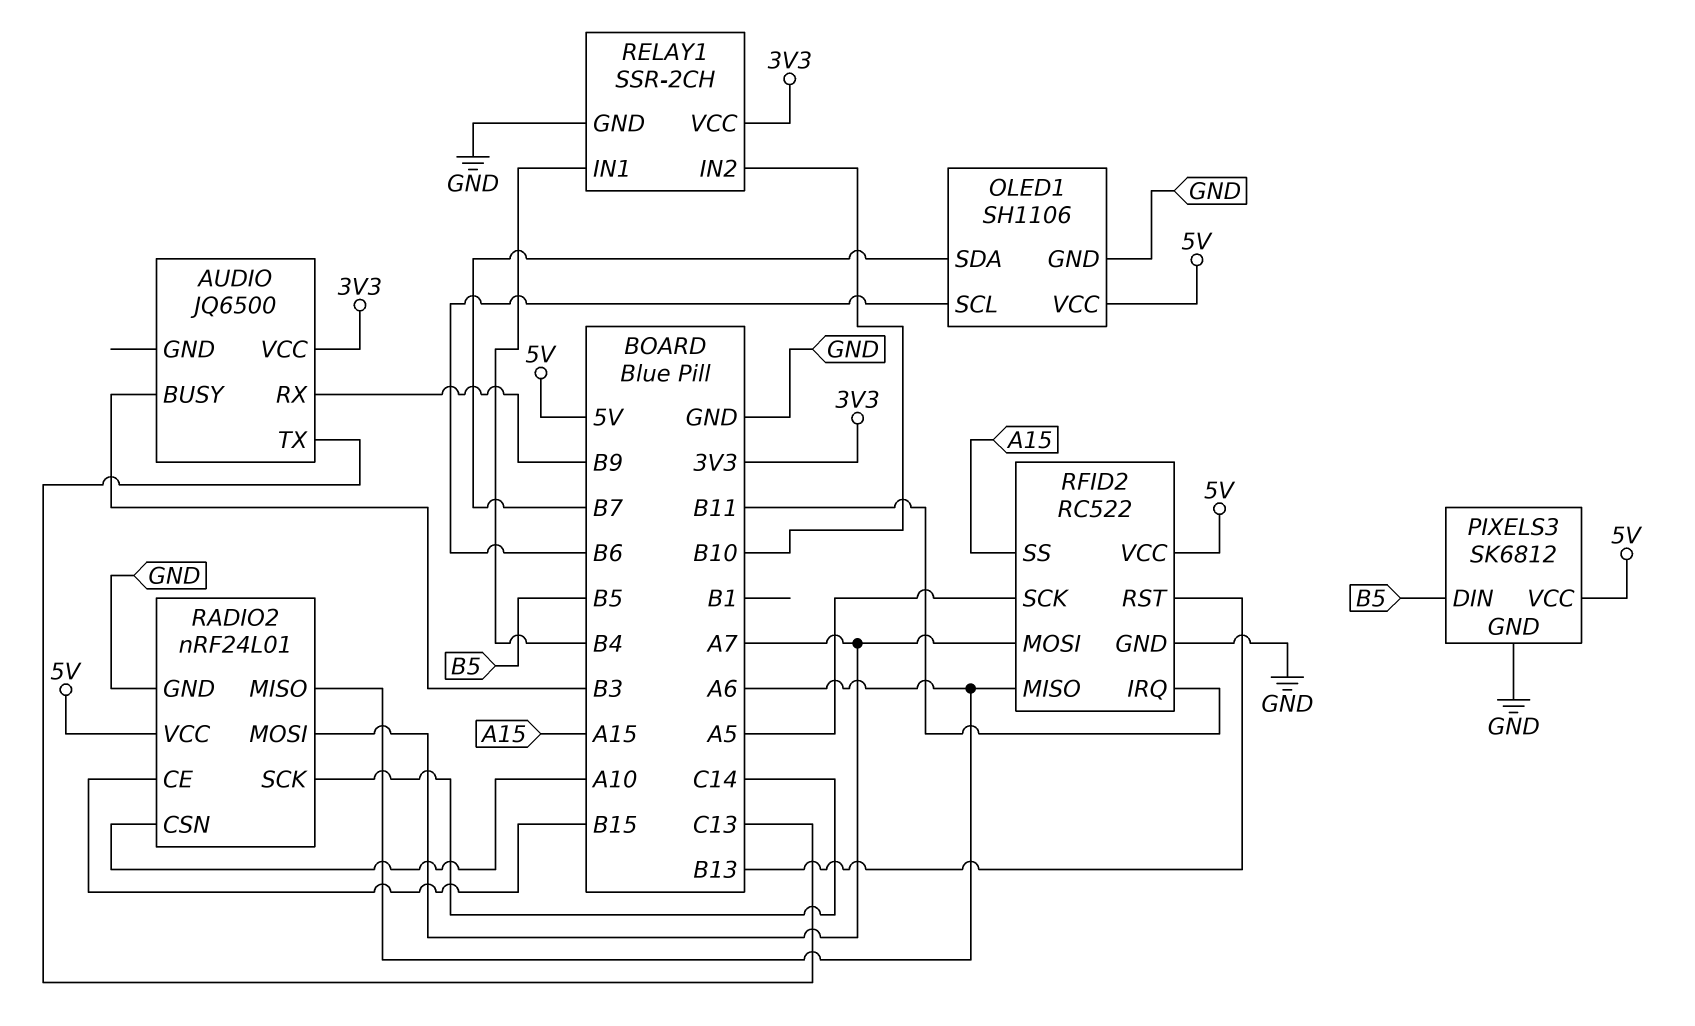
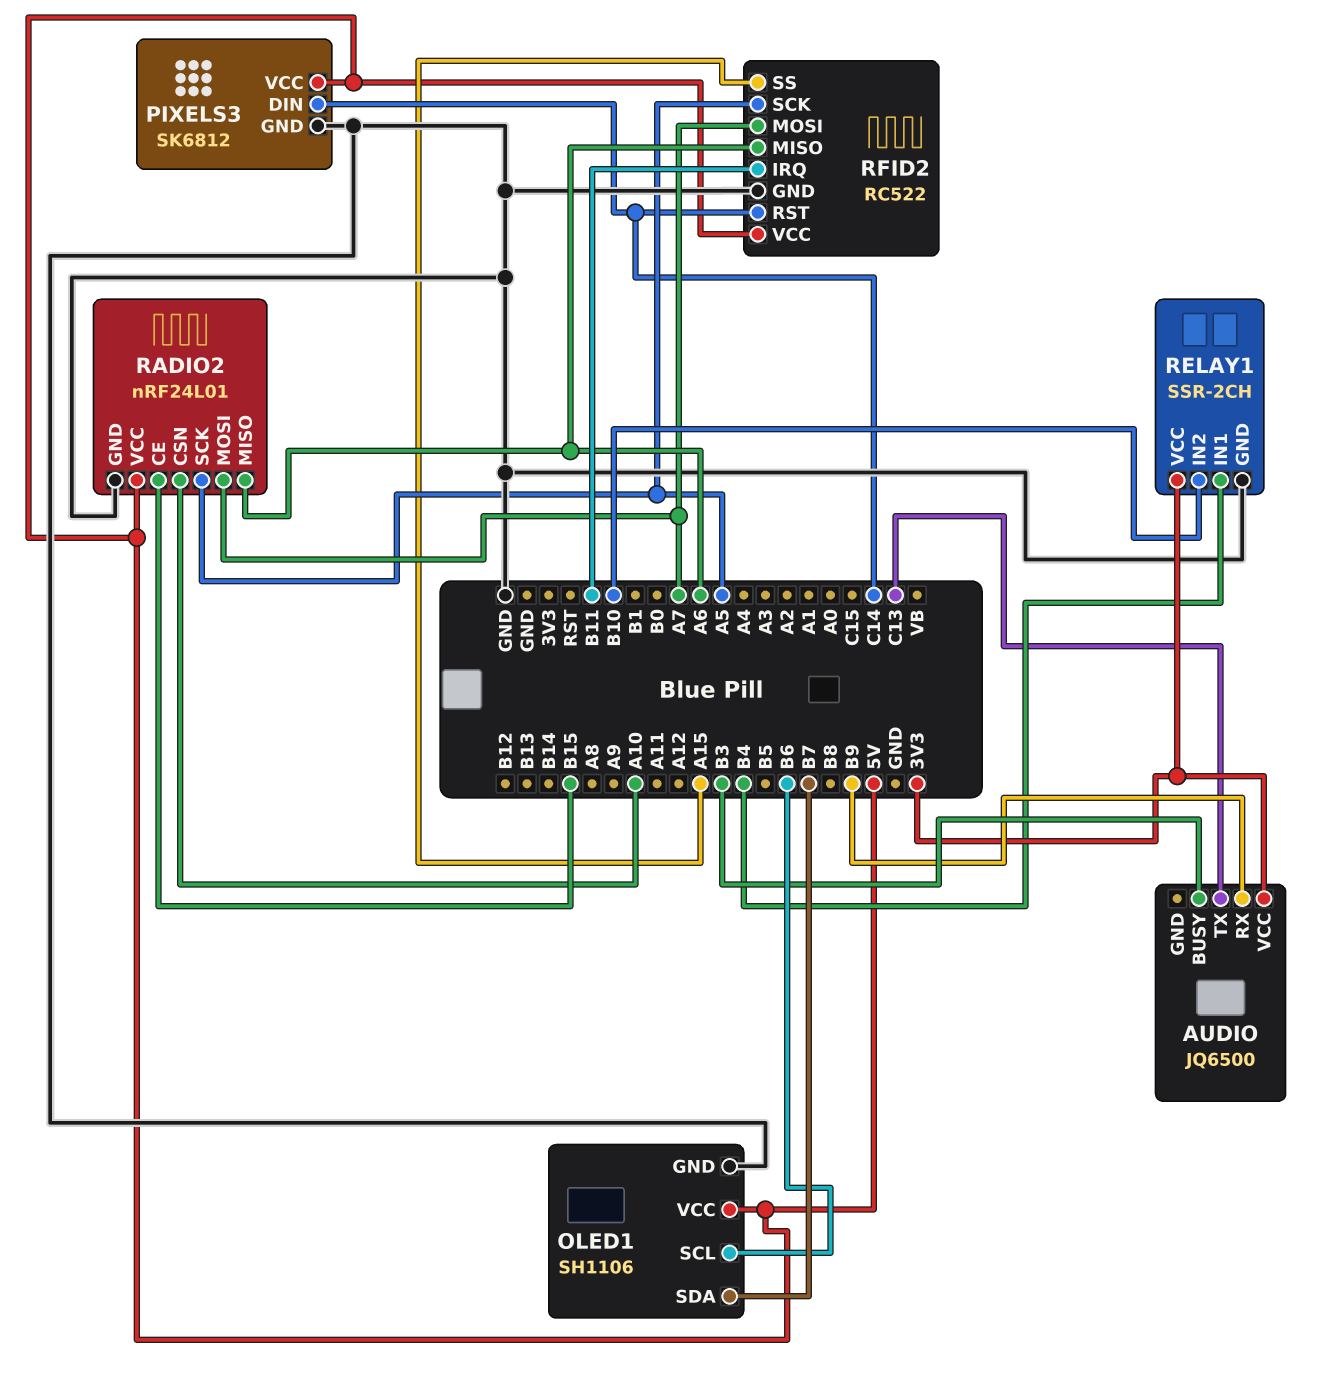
PIXELS3 pin DIN: B5 -> C14
RADIO2 pin SCK: C14 -> A5
RFID2 pin RST: B13 -> C14

